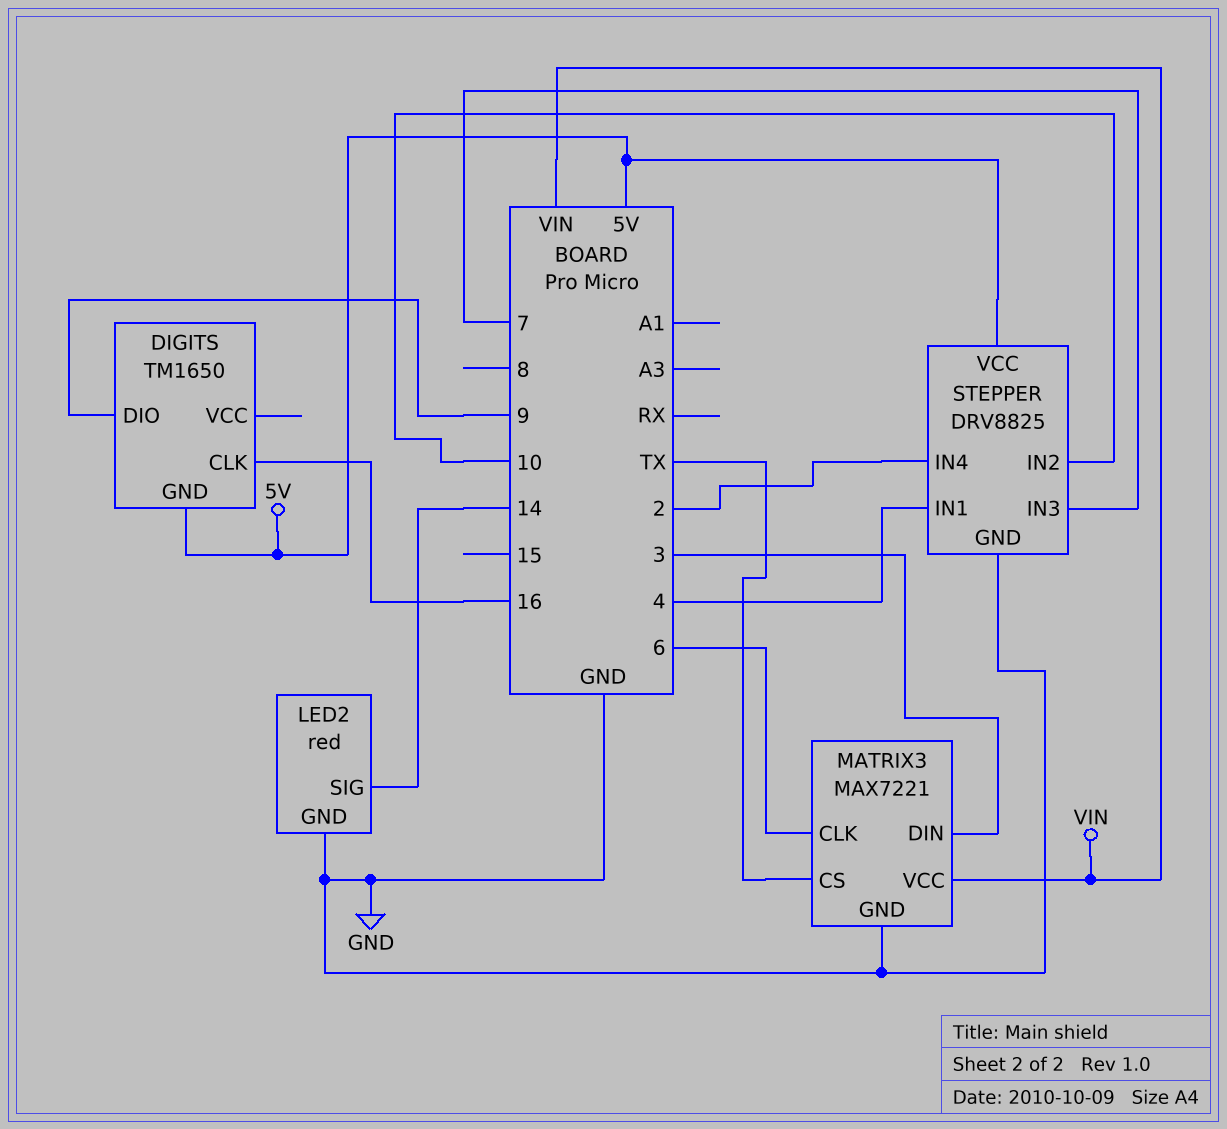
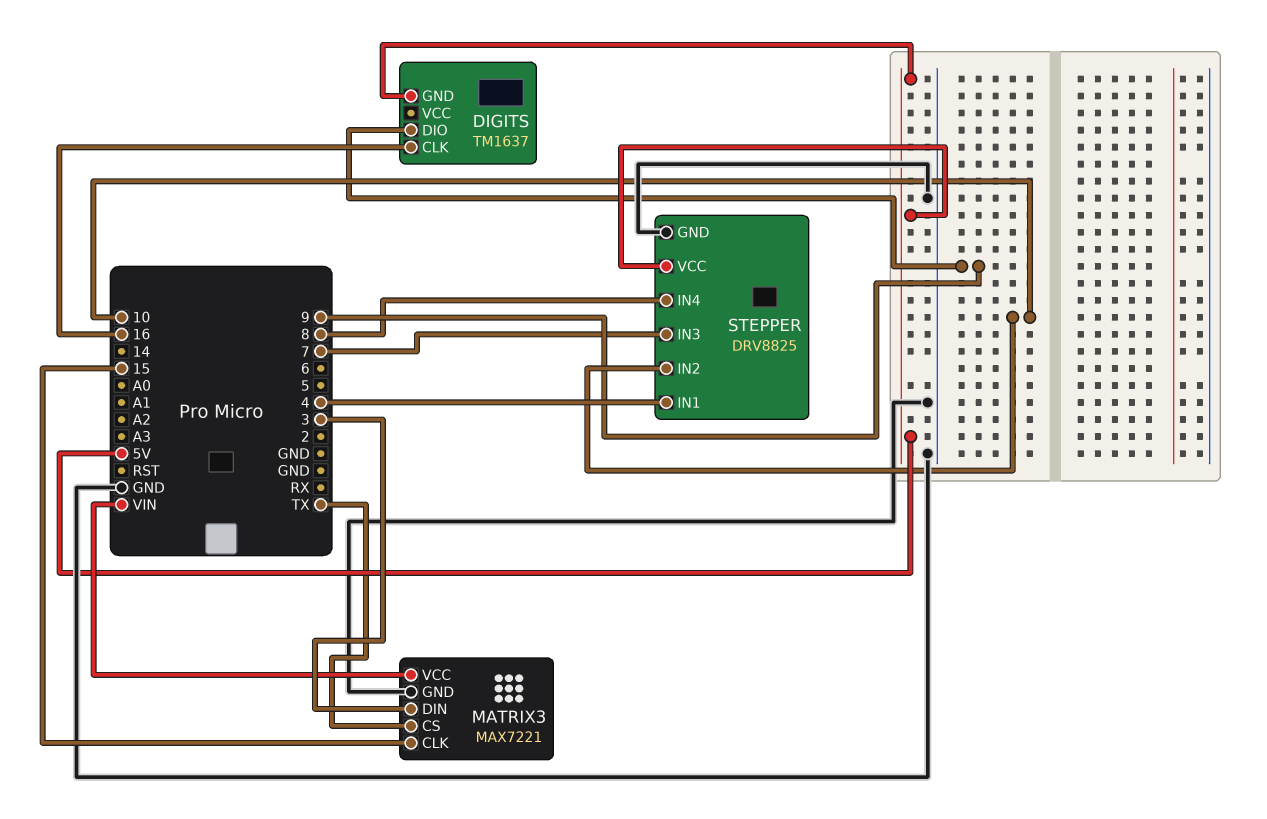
DIGITS: TM1650 -> TM1637
LED2: red -> none
LED2 pin GND: GND -> none
LED2 pin SIG: 14 -> none
MATRIX3 pin CLK: 6 -> 15
STEPPER pin IN4: 2 -> 8

